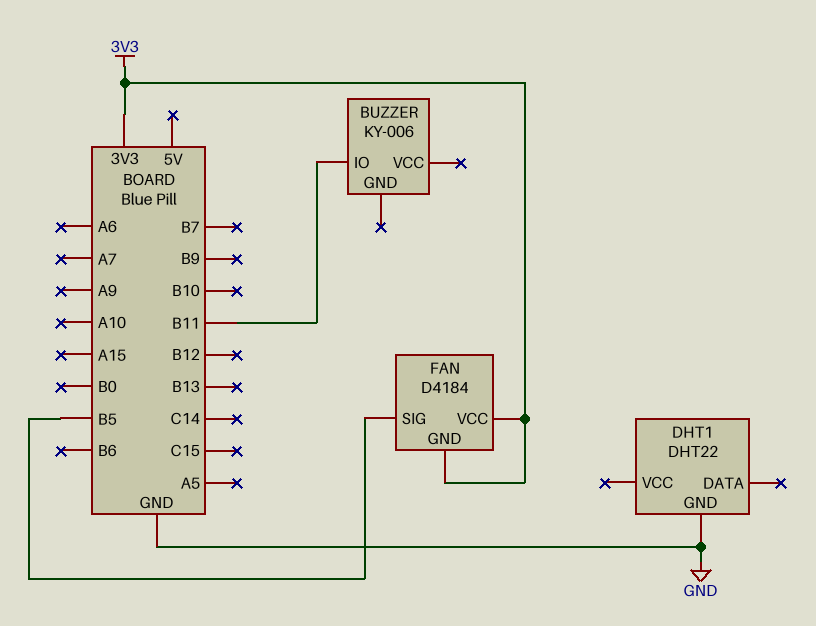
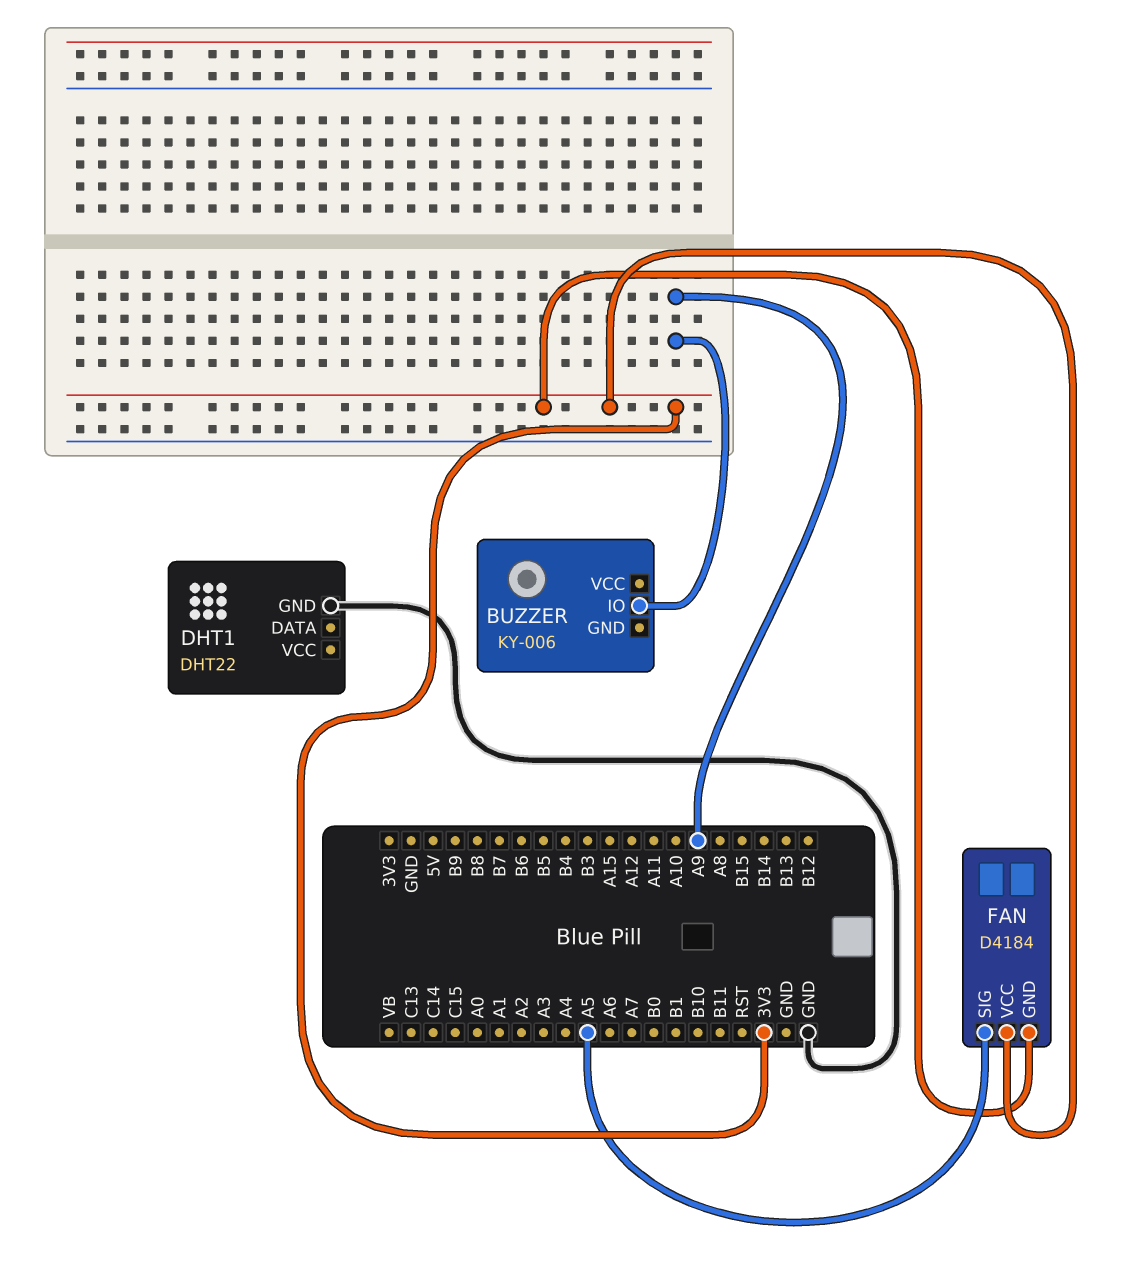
BUZZER pin IO: B11 -> A9
FAN pin SIG: B5 -> A5

